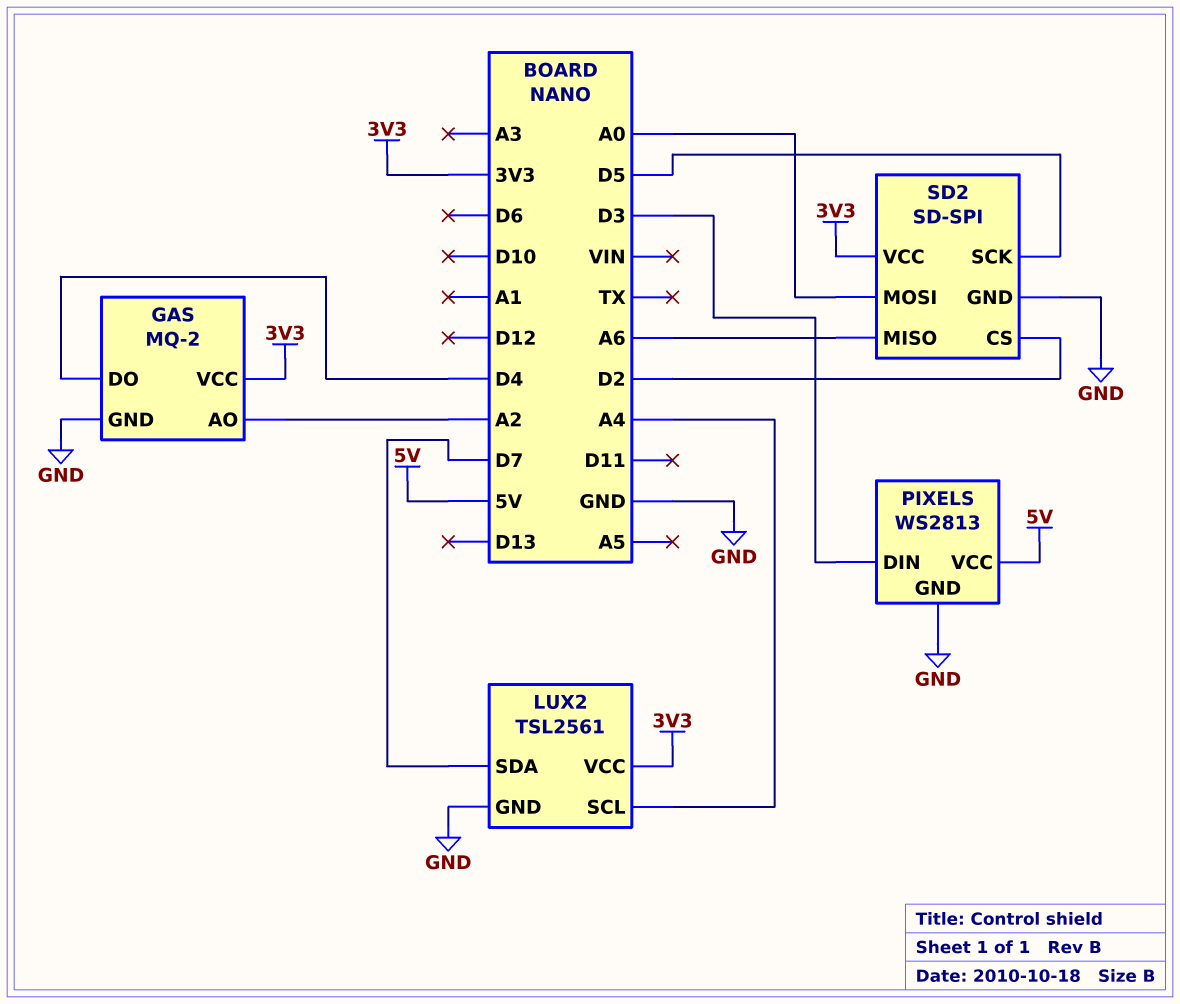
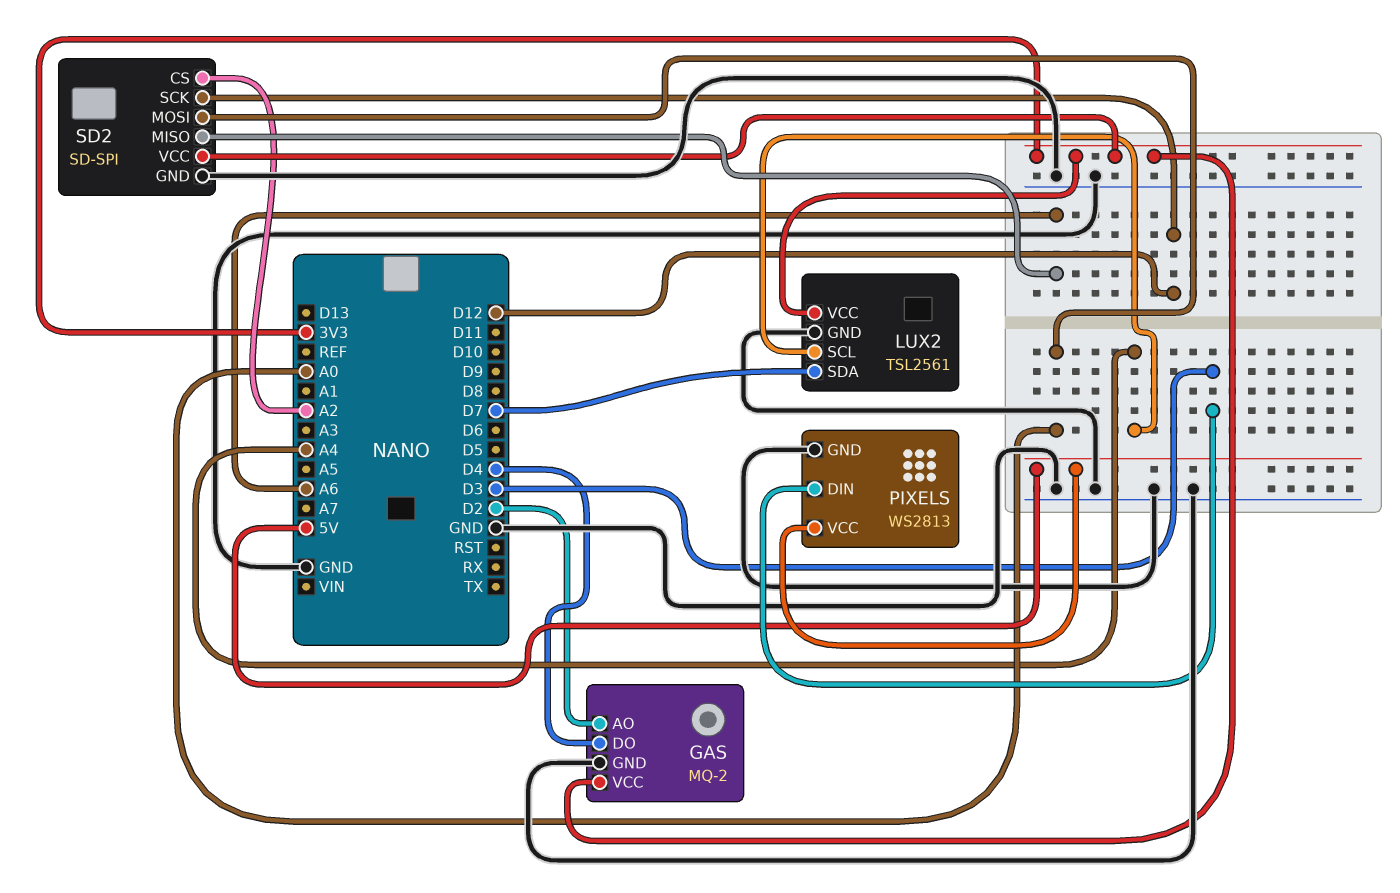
GAS pin AO: A2 -> D2
SD2 pin CS: D2 -> A2
SD2 pin SCK: D5 -> D12

